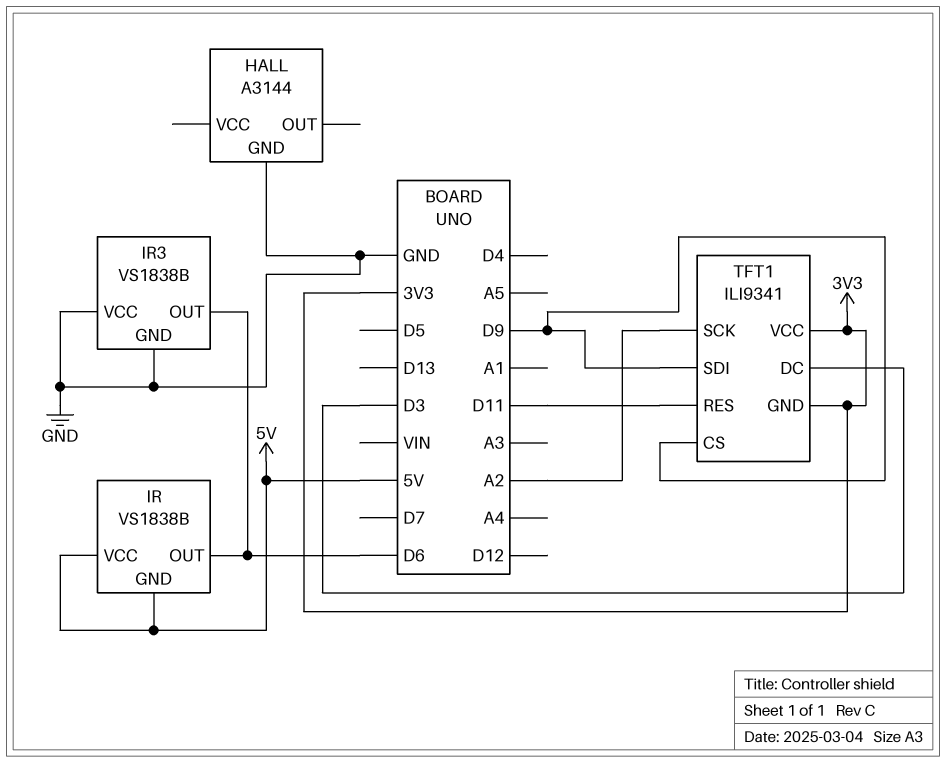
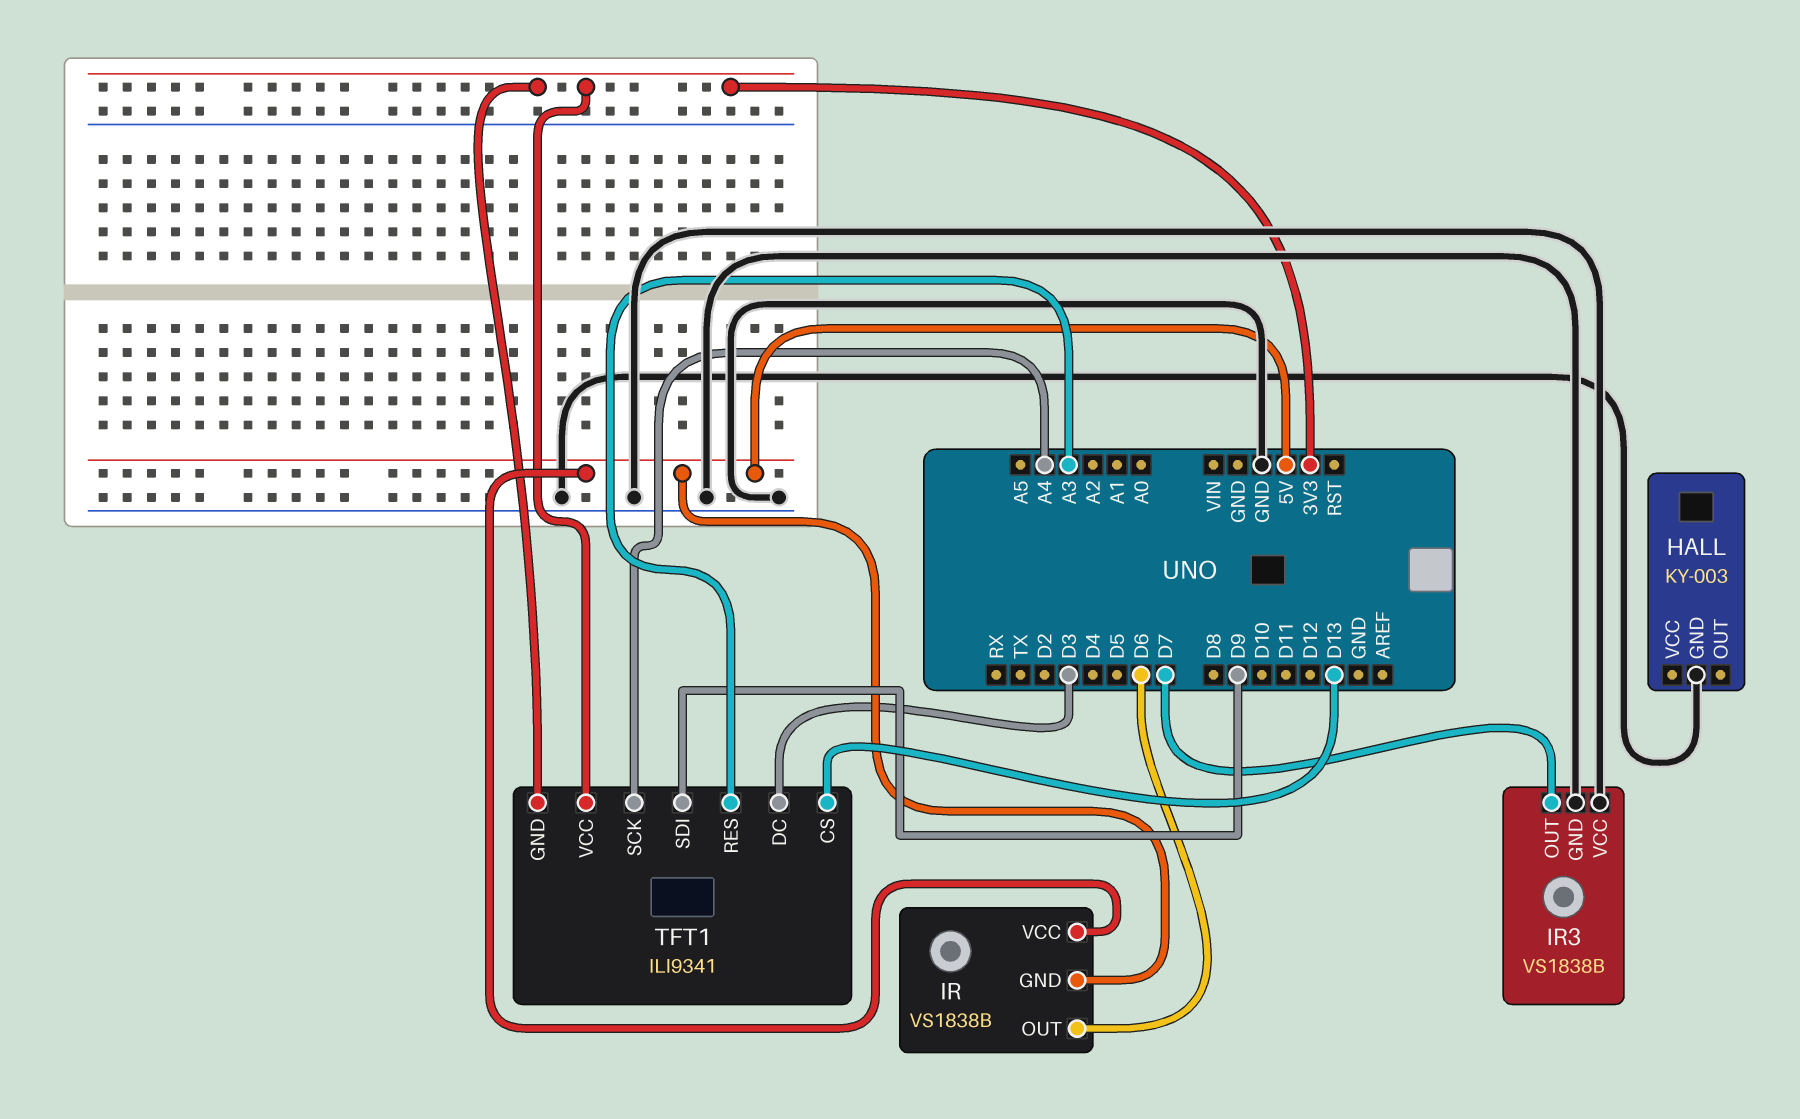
HALL: A3144 -> KY-003
IR3 pin OUT: D6 -> D7
TFT1 pin CS: D9 -> D13
TFT1 pin RES: D11 -> A3
TFT1 pin SCK: A2 -> A4

